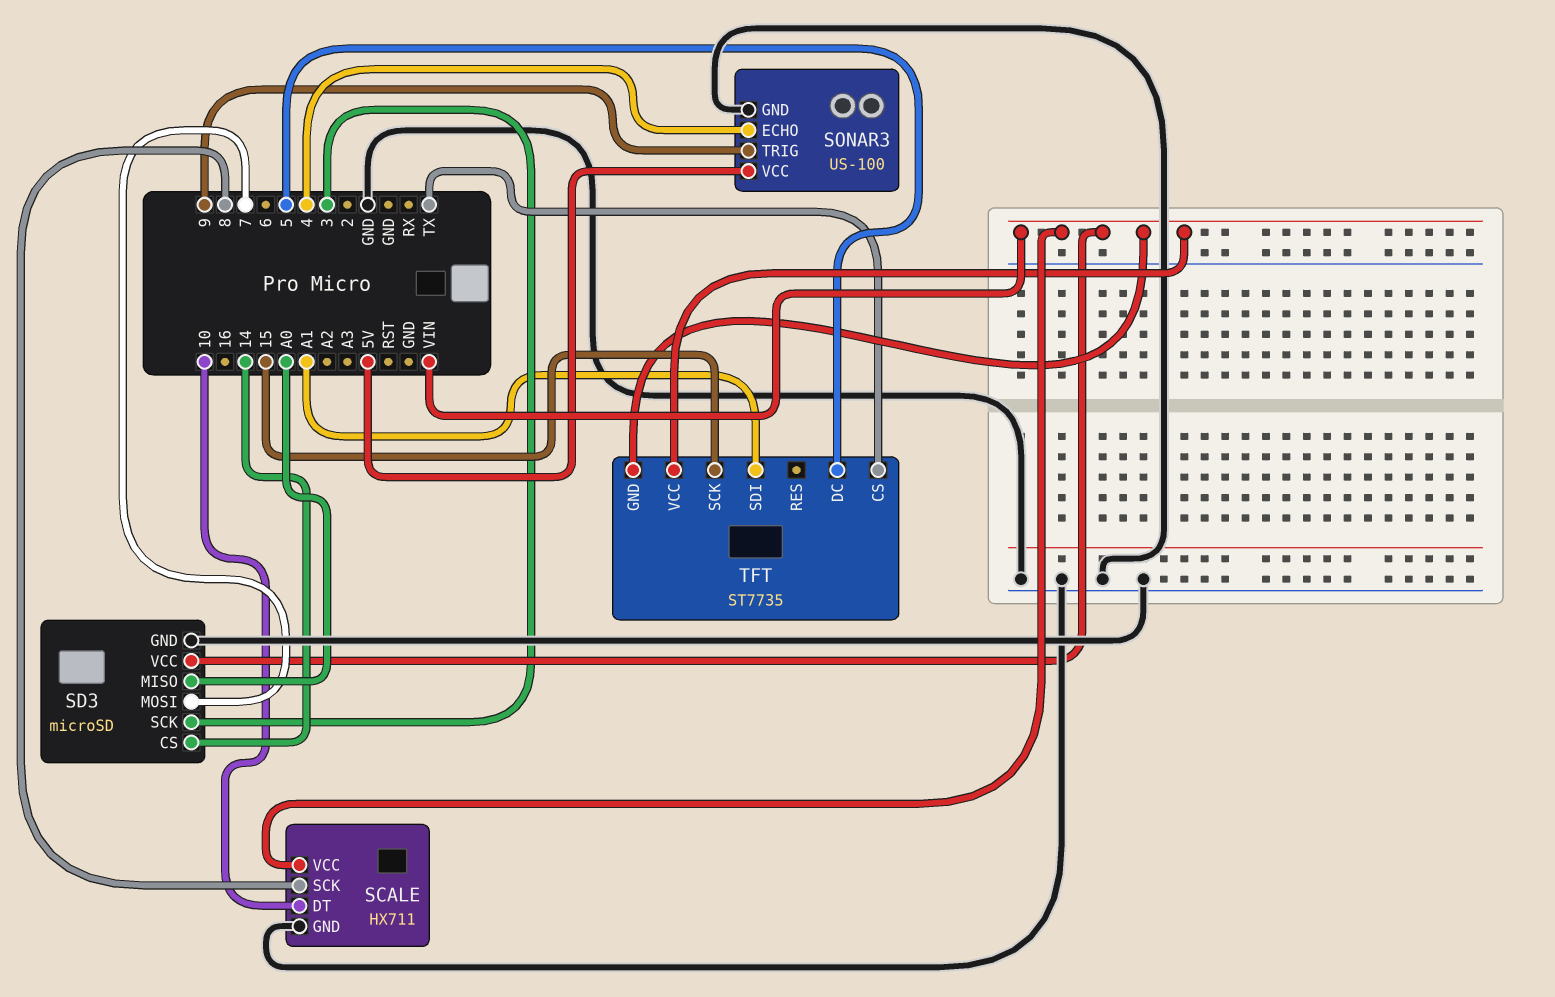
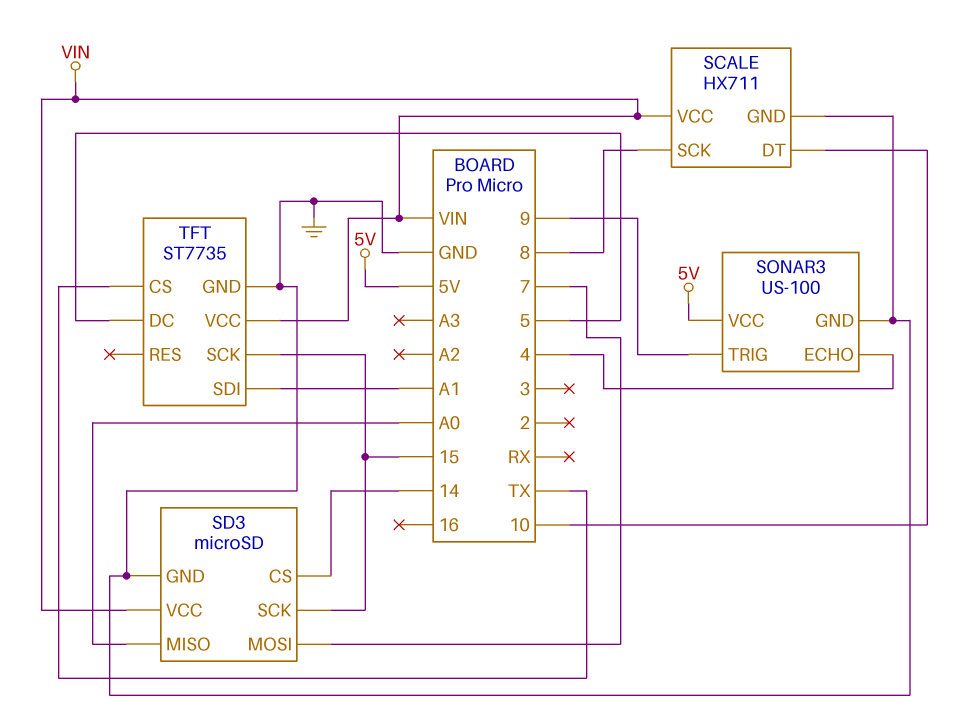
SD3 pin SCK: 3 -> 15
TFT pin GND: VIN -> GND

